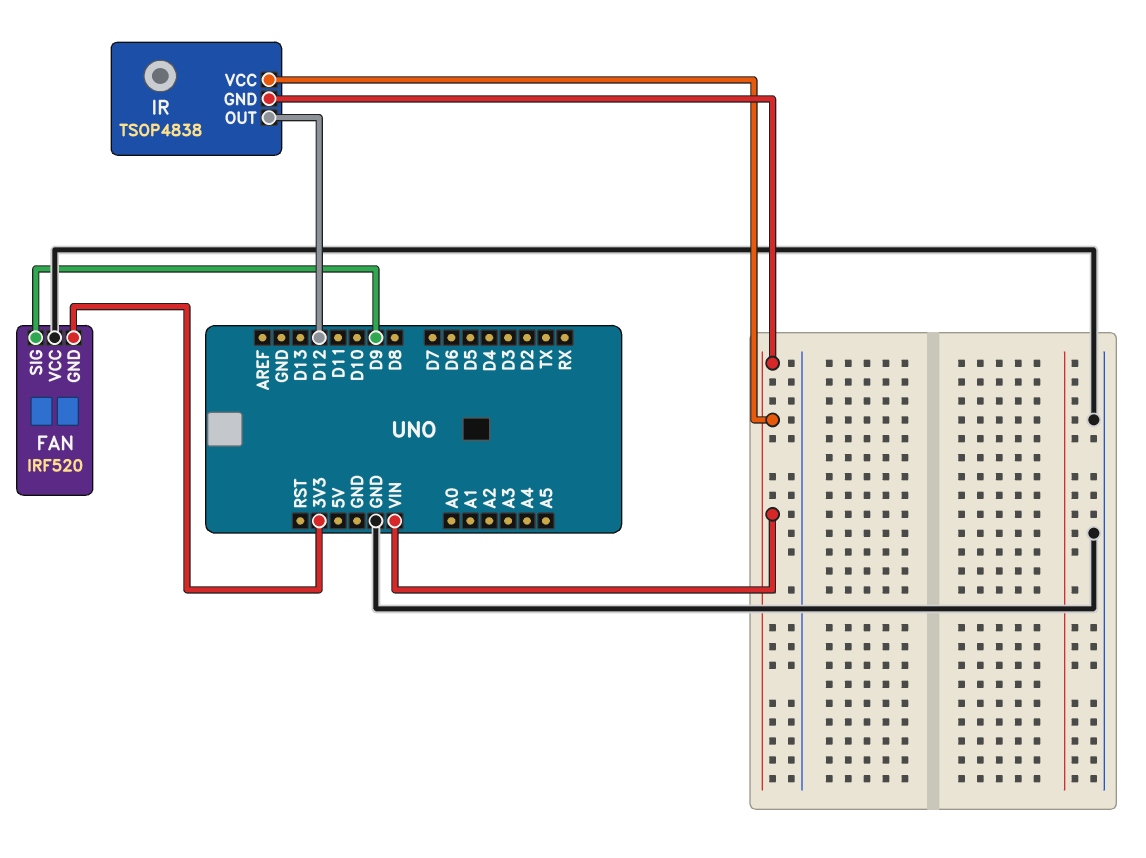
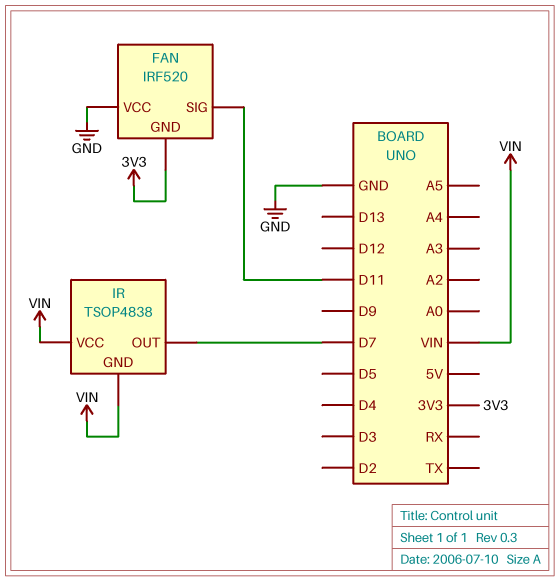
FAN pin SIG: D9 -> D11
IR pin OUT: D12 -> D7

